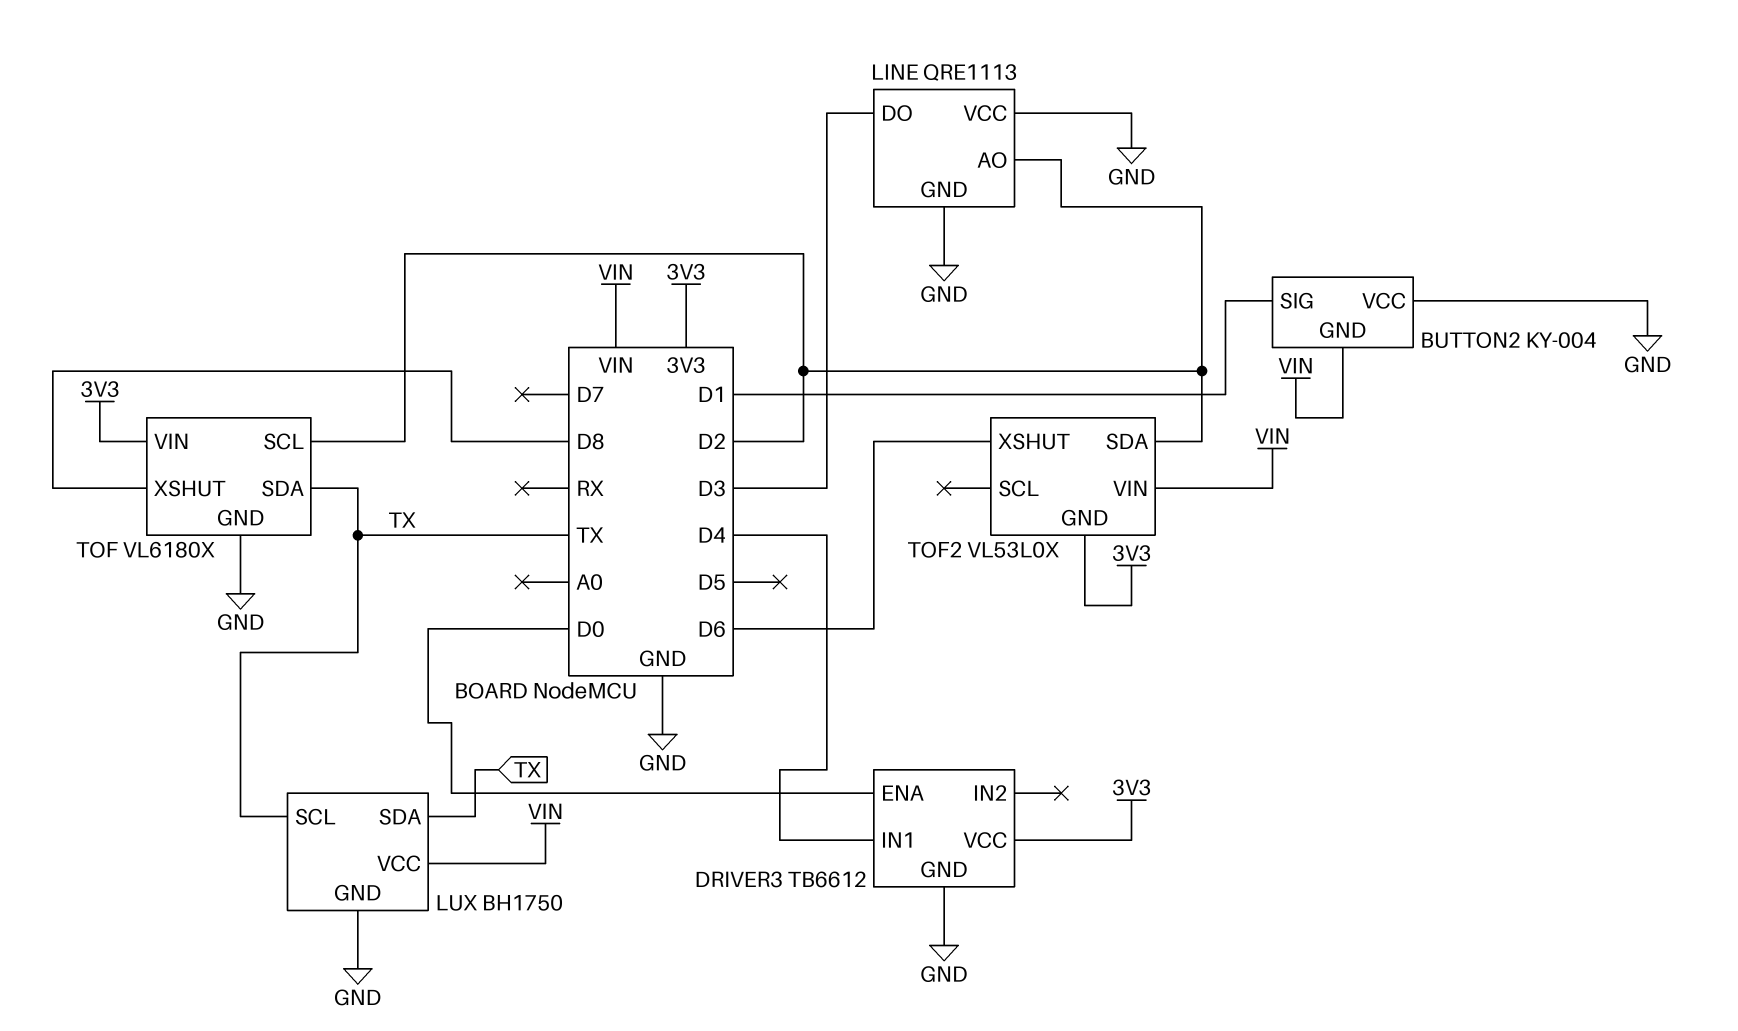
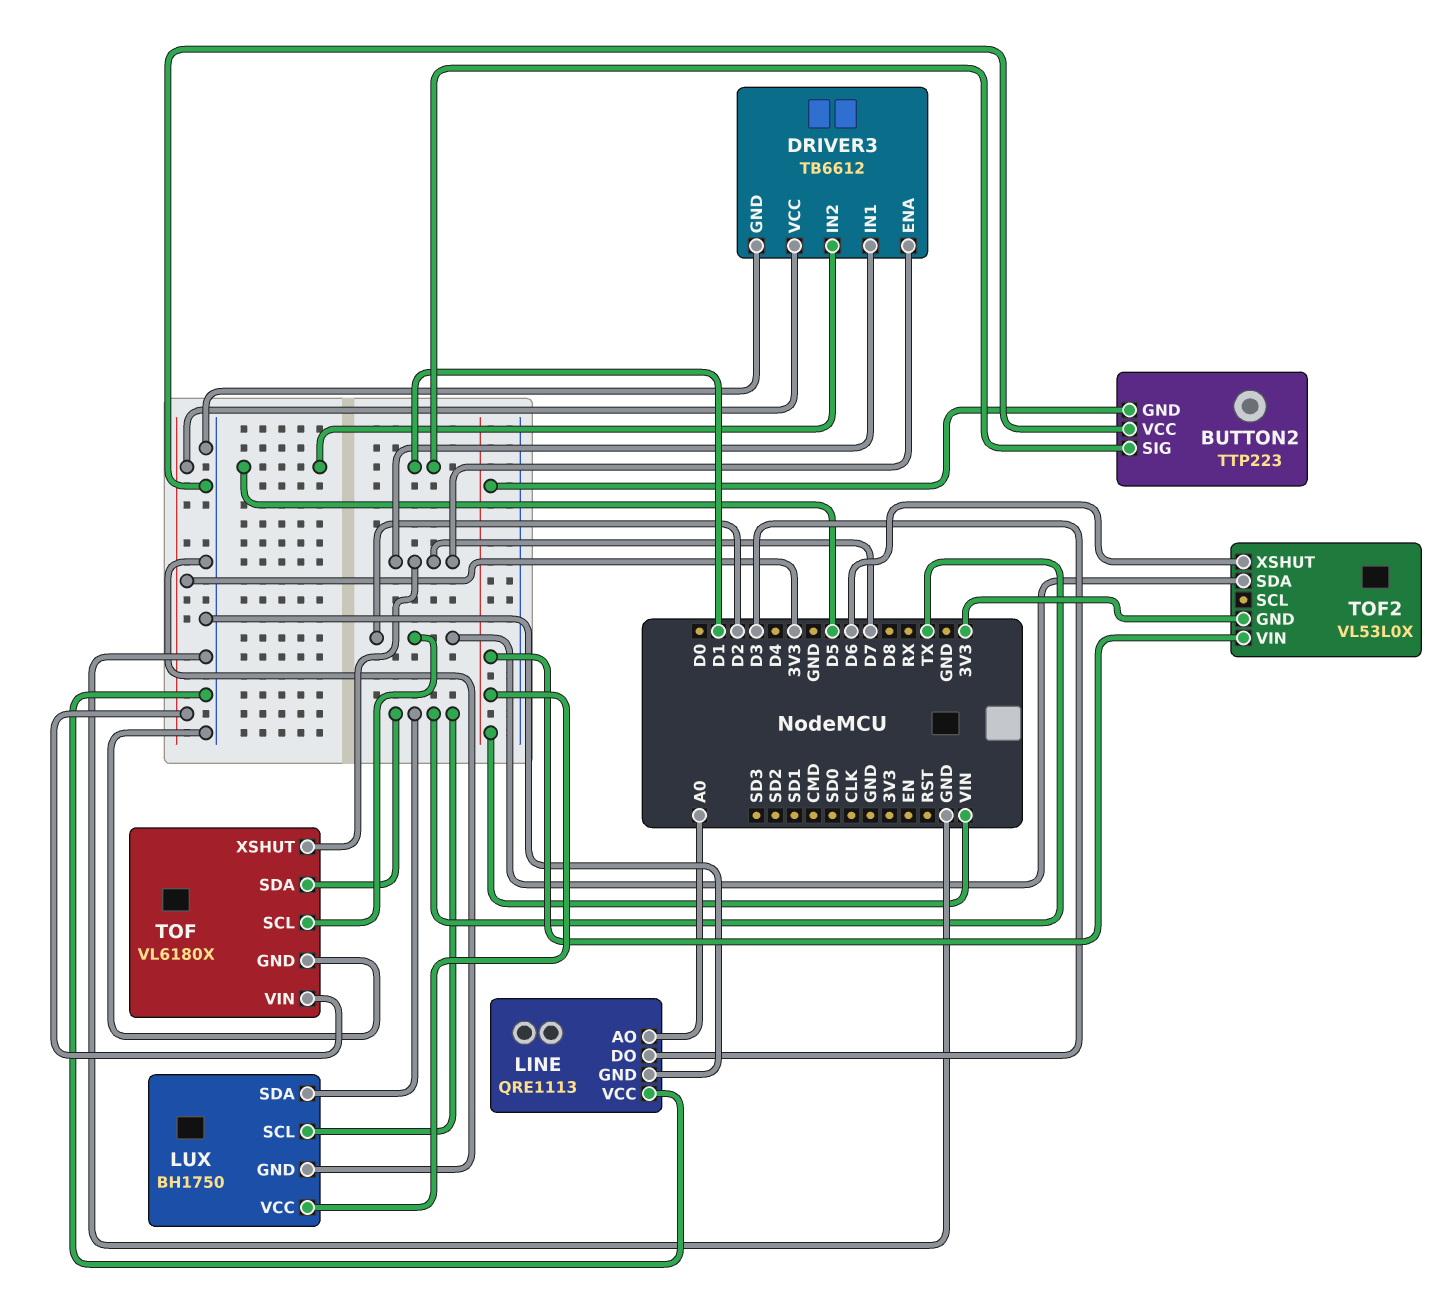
BUTTON2: KY-004 -> TTP223
DRIVER3 pin ENA: D0 -> D7
DRIVER3 pin IN1: D4 -> D7
DRIVER3 pin IN2: none -> D5
LINE pin AO: D2 -> A0
TOF pin XSHUT: D8 -> D7

